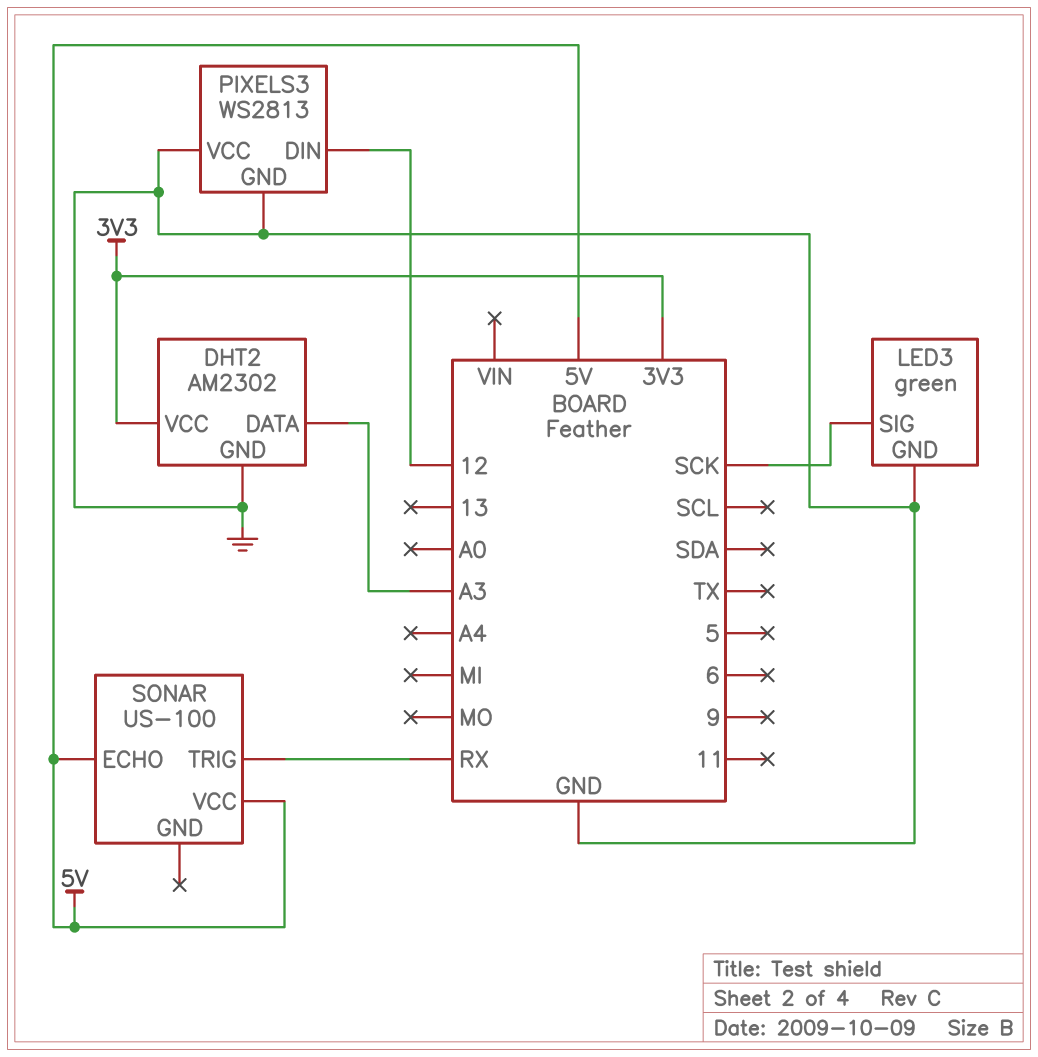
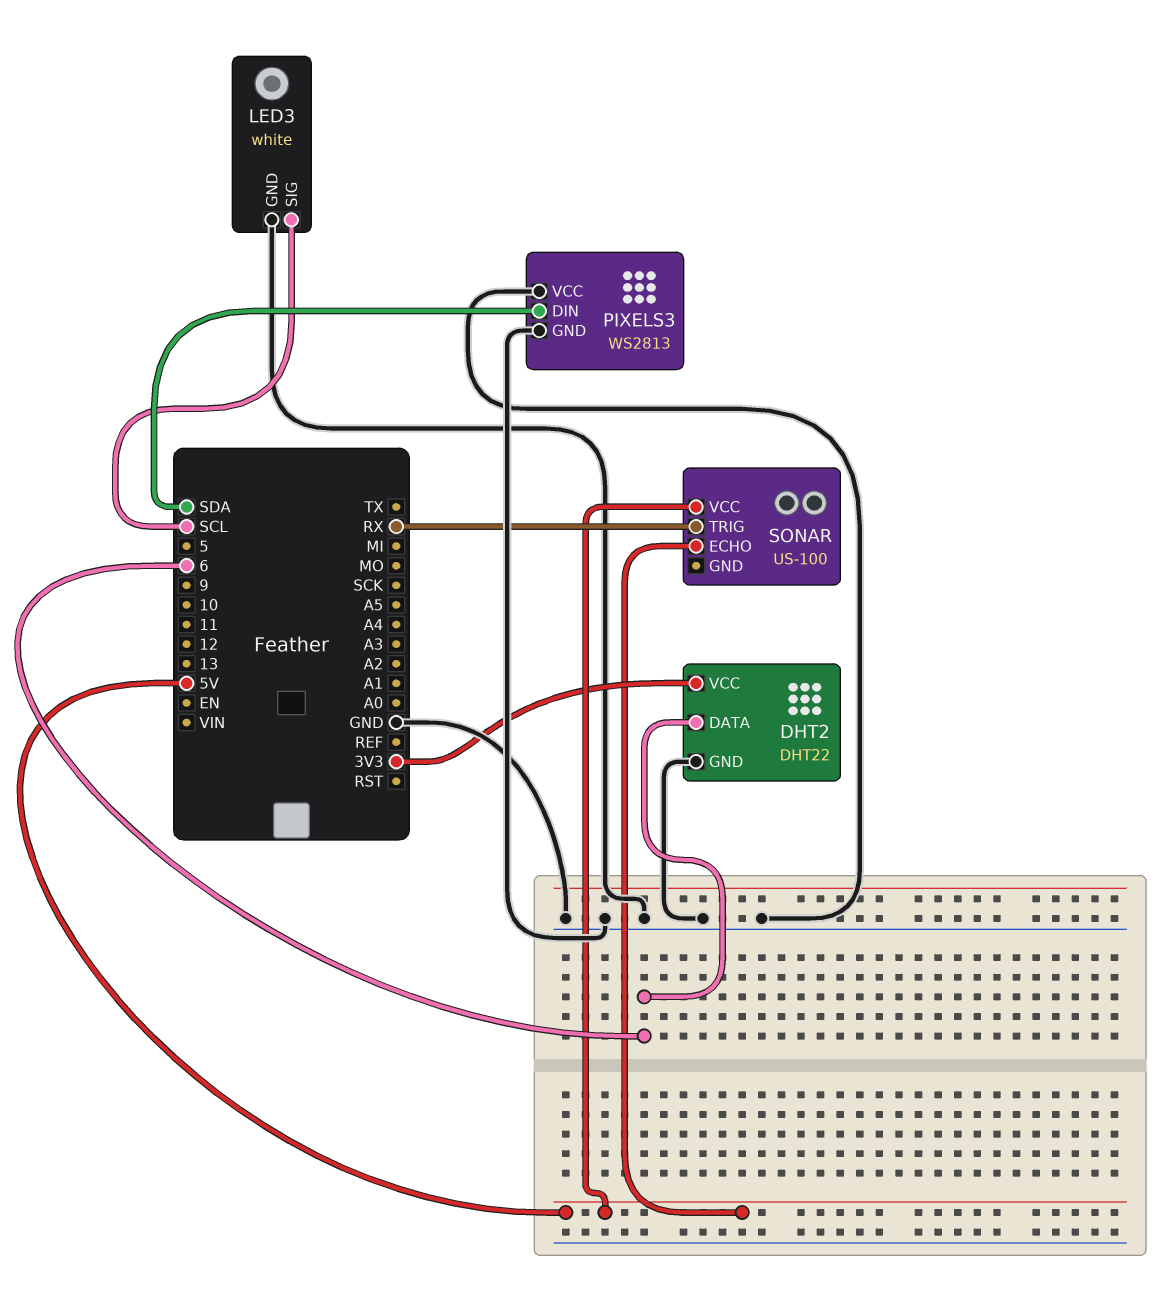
DHT2: AM2302 -> DHT22
DHT2 pin DATA: A3 -> 6
LED3: green -> white
LED3 pin SIG: SCK -> SCL
PIXELS3 pin DIN: 12 -> SDA

